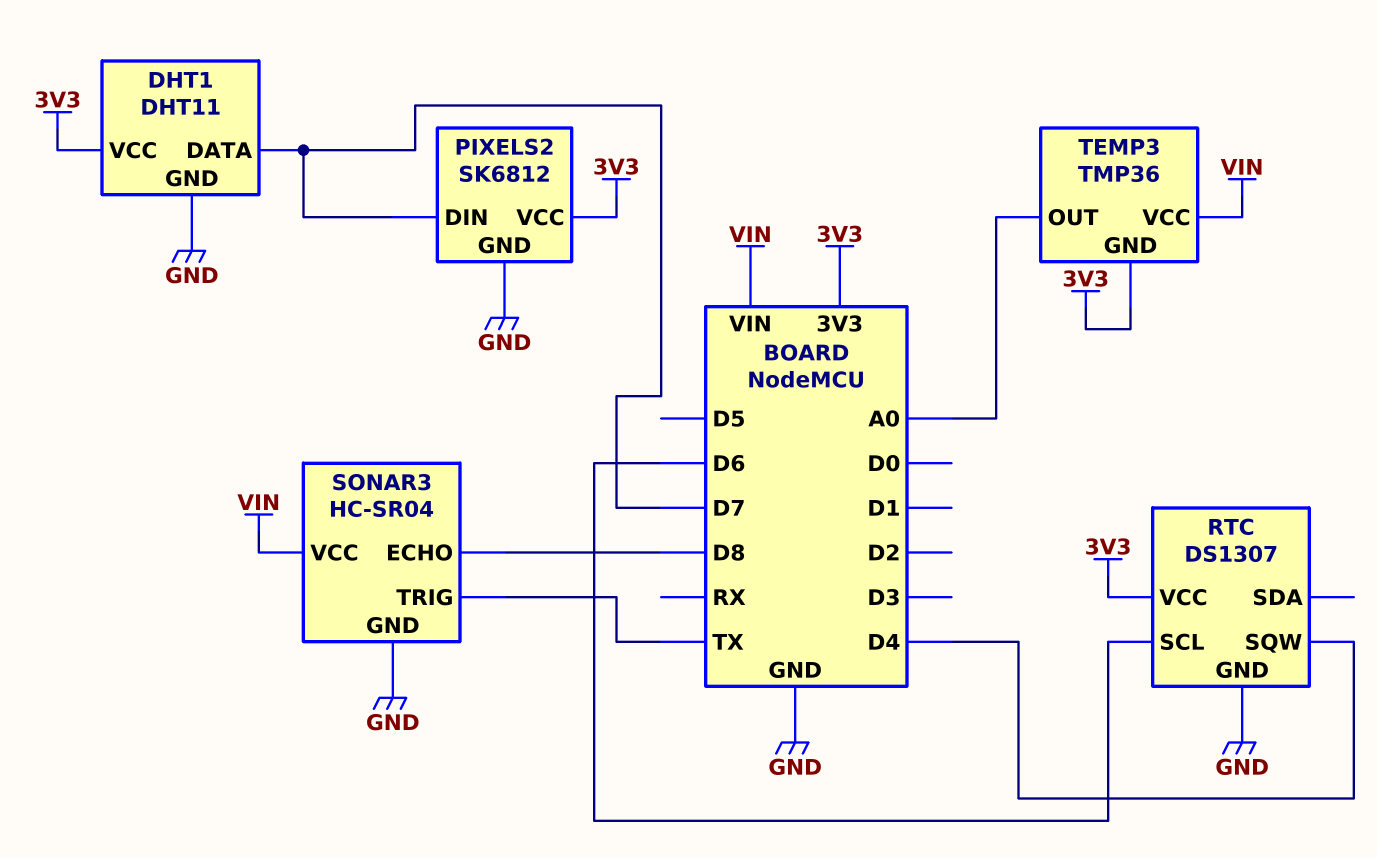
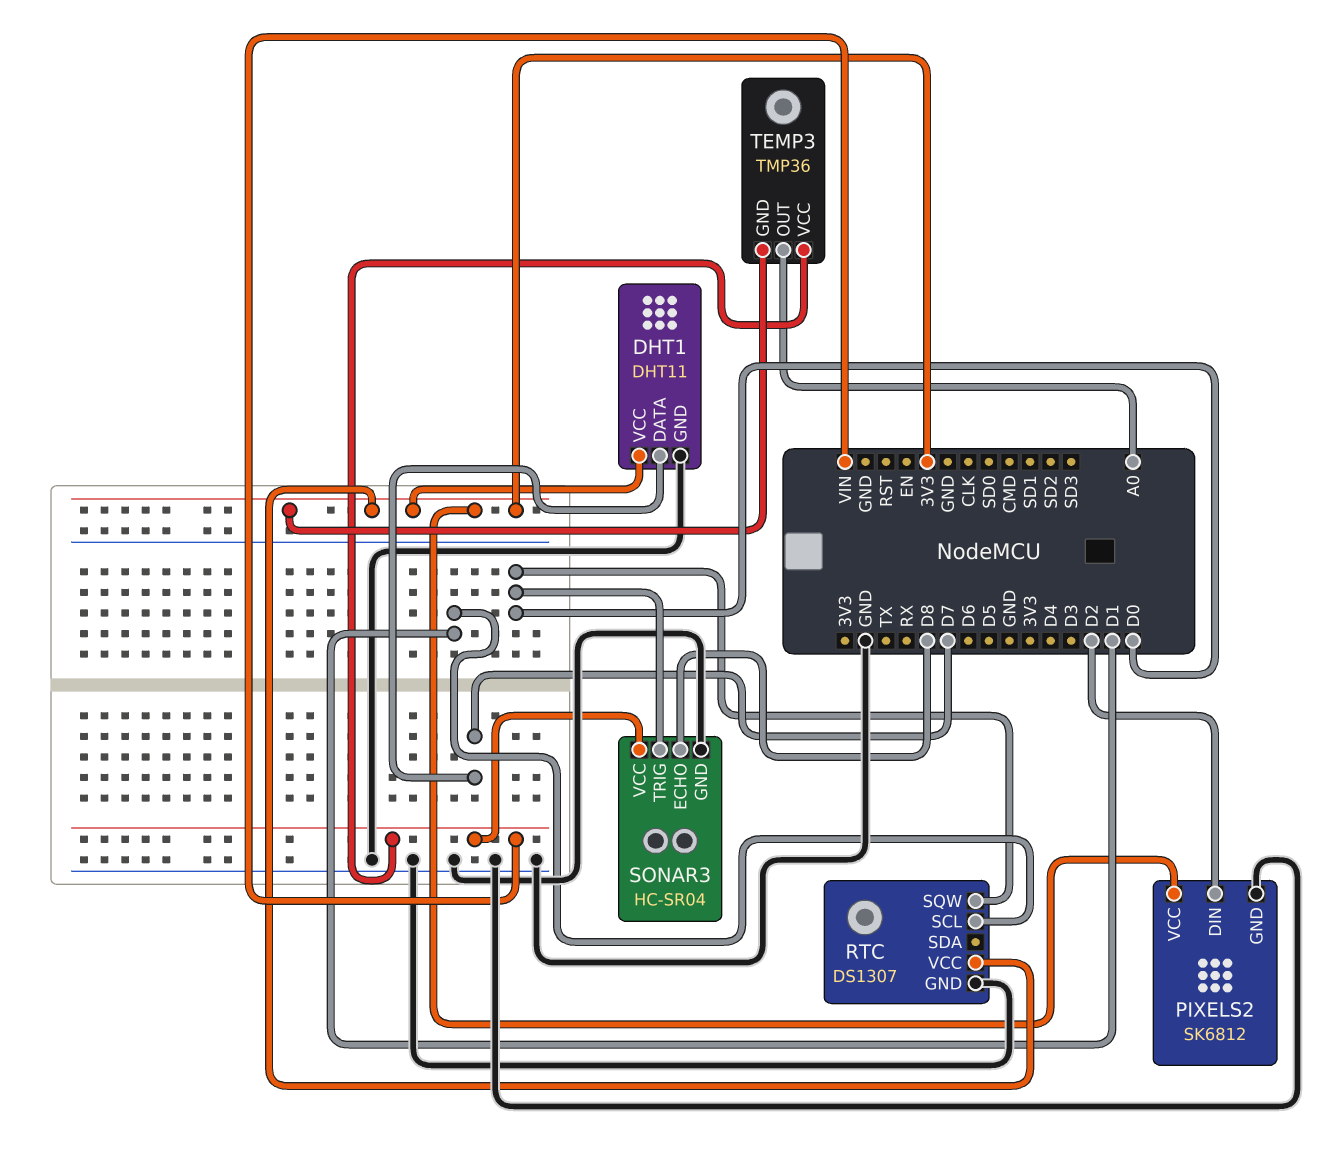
PIXELS2 pin DIN: D7 -> D2
RTC pin SCL: D6 -> D1
RTC pin SQW: D4 -> D0
SONAR3 pin TRIG: TX -> D0

